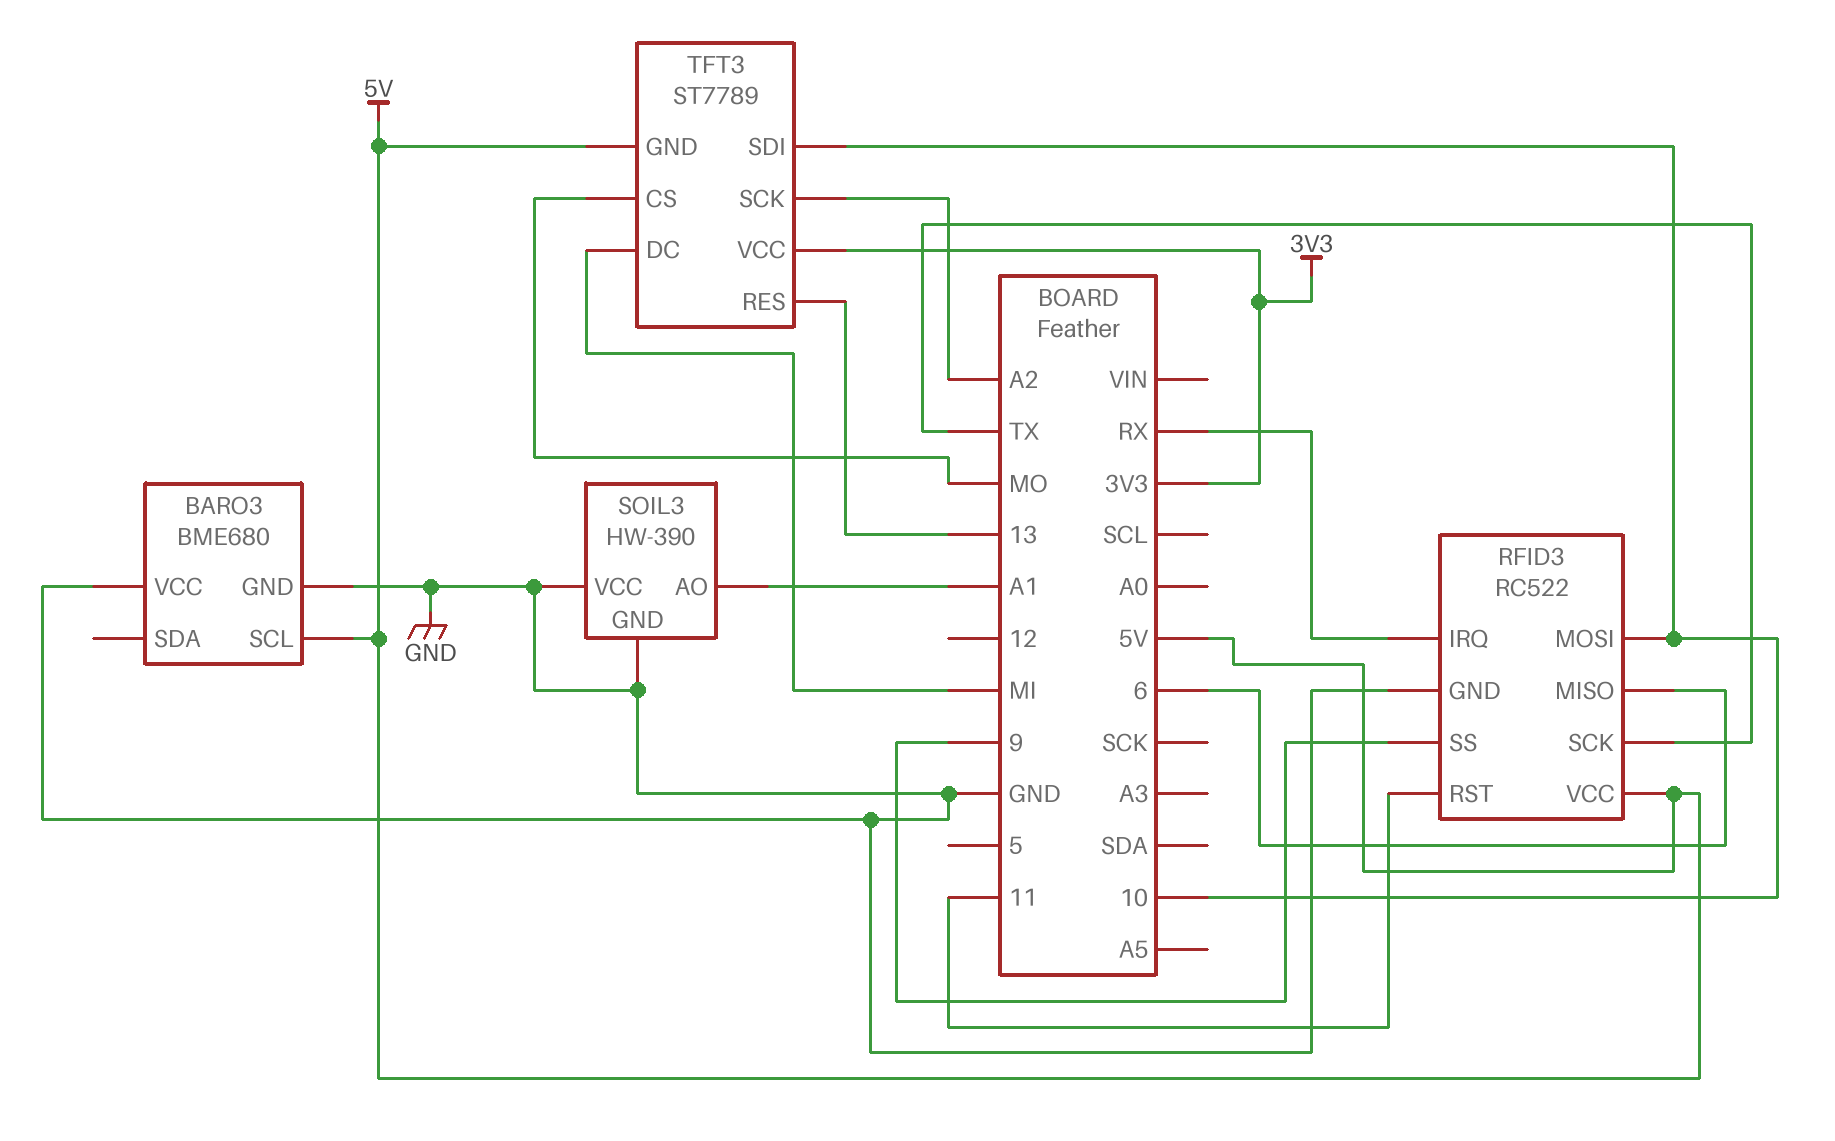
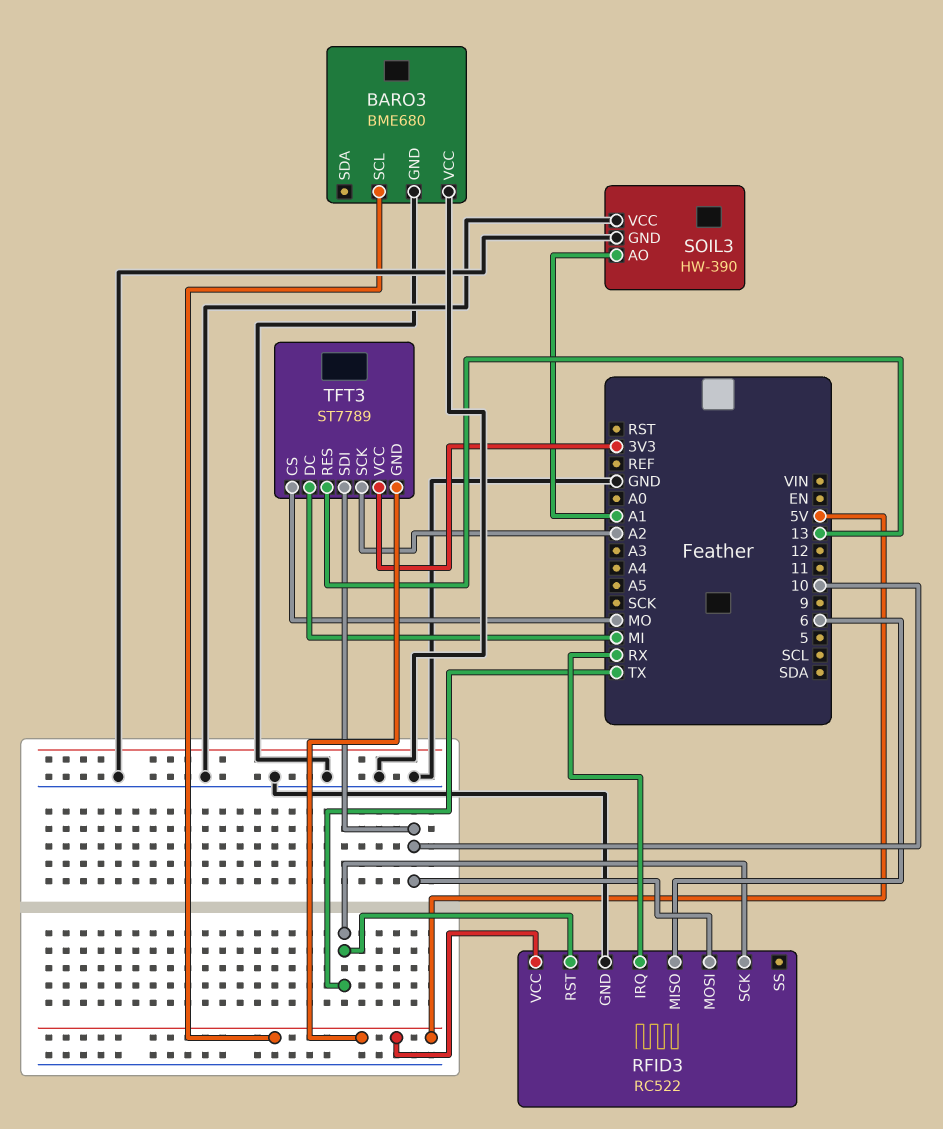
RFID3 pin RST: 11 -> TX
RFID3 pin SS: 9 -> none

